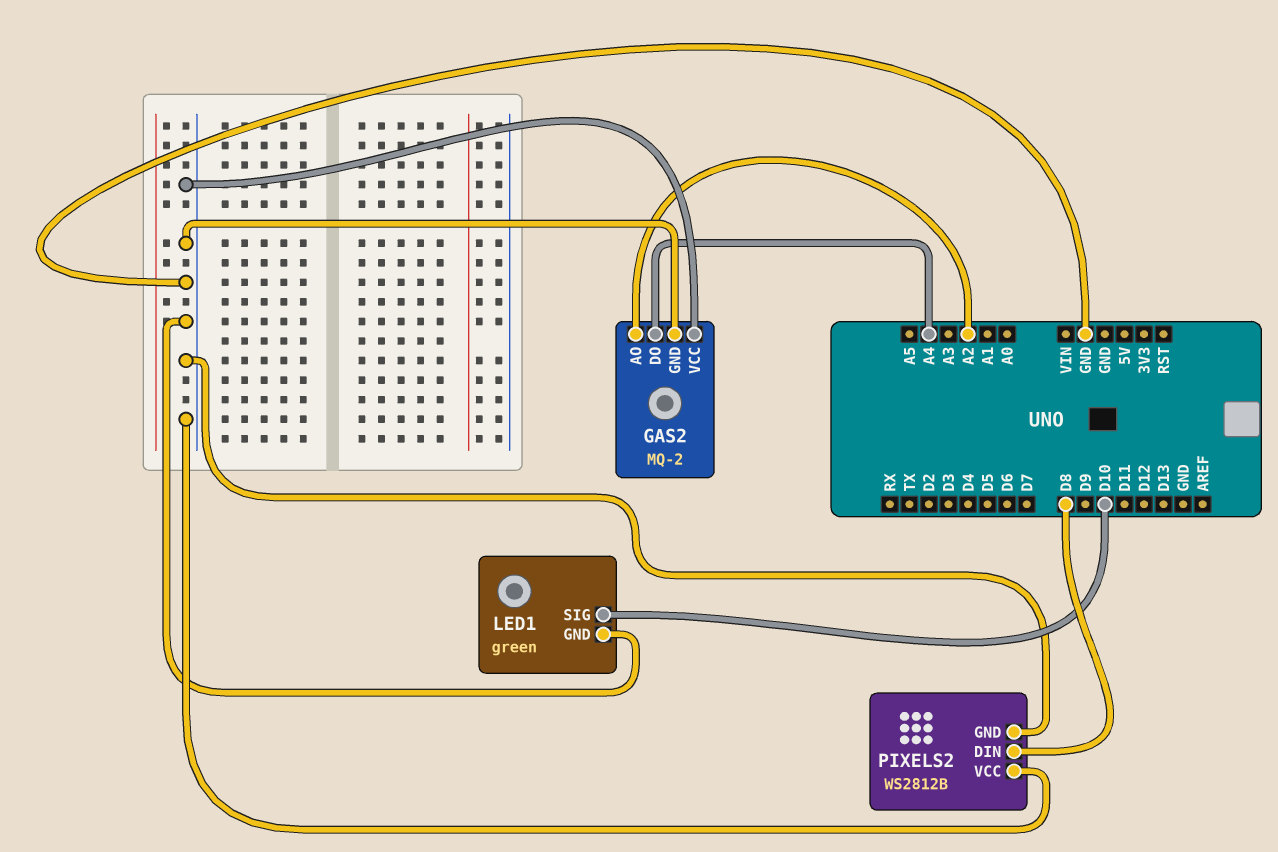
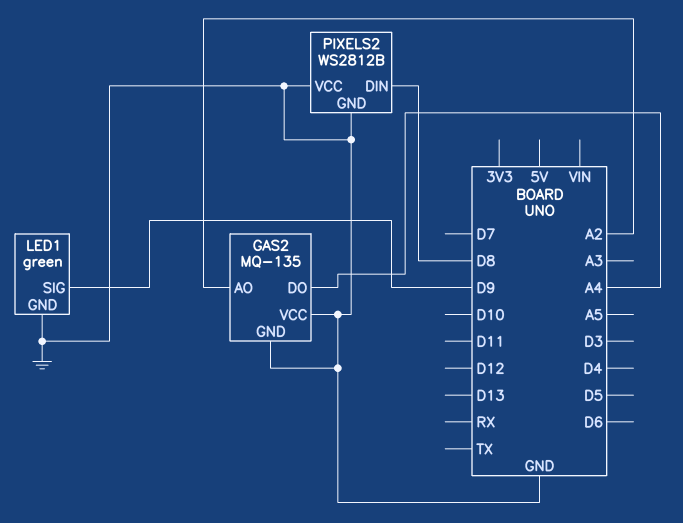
GAS2: MQ-2 -> MQ-135
LED1 pin SIG: D10 -> D9

